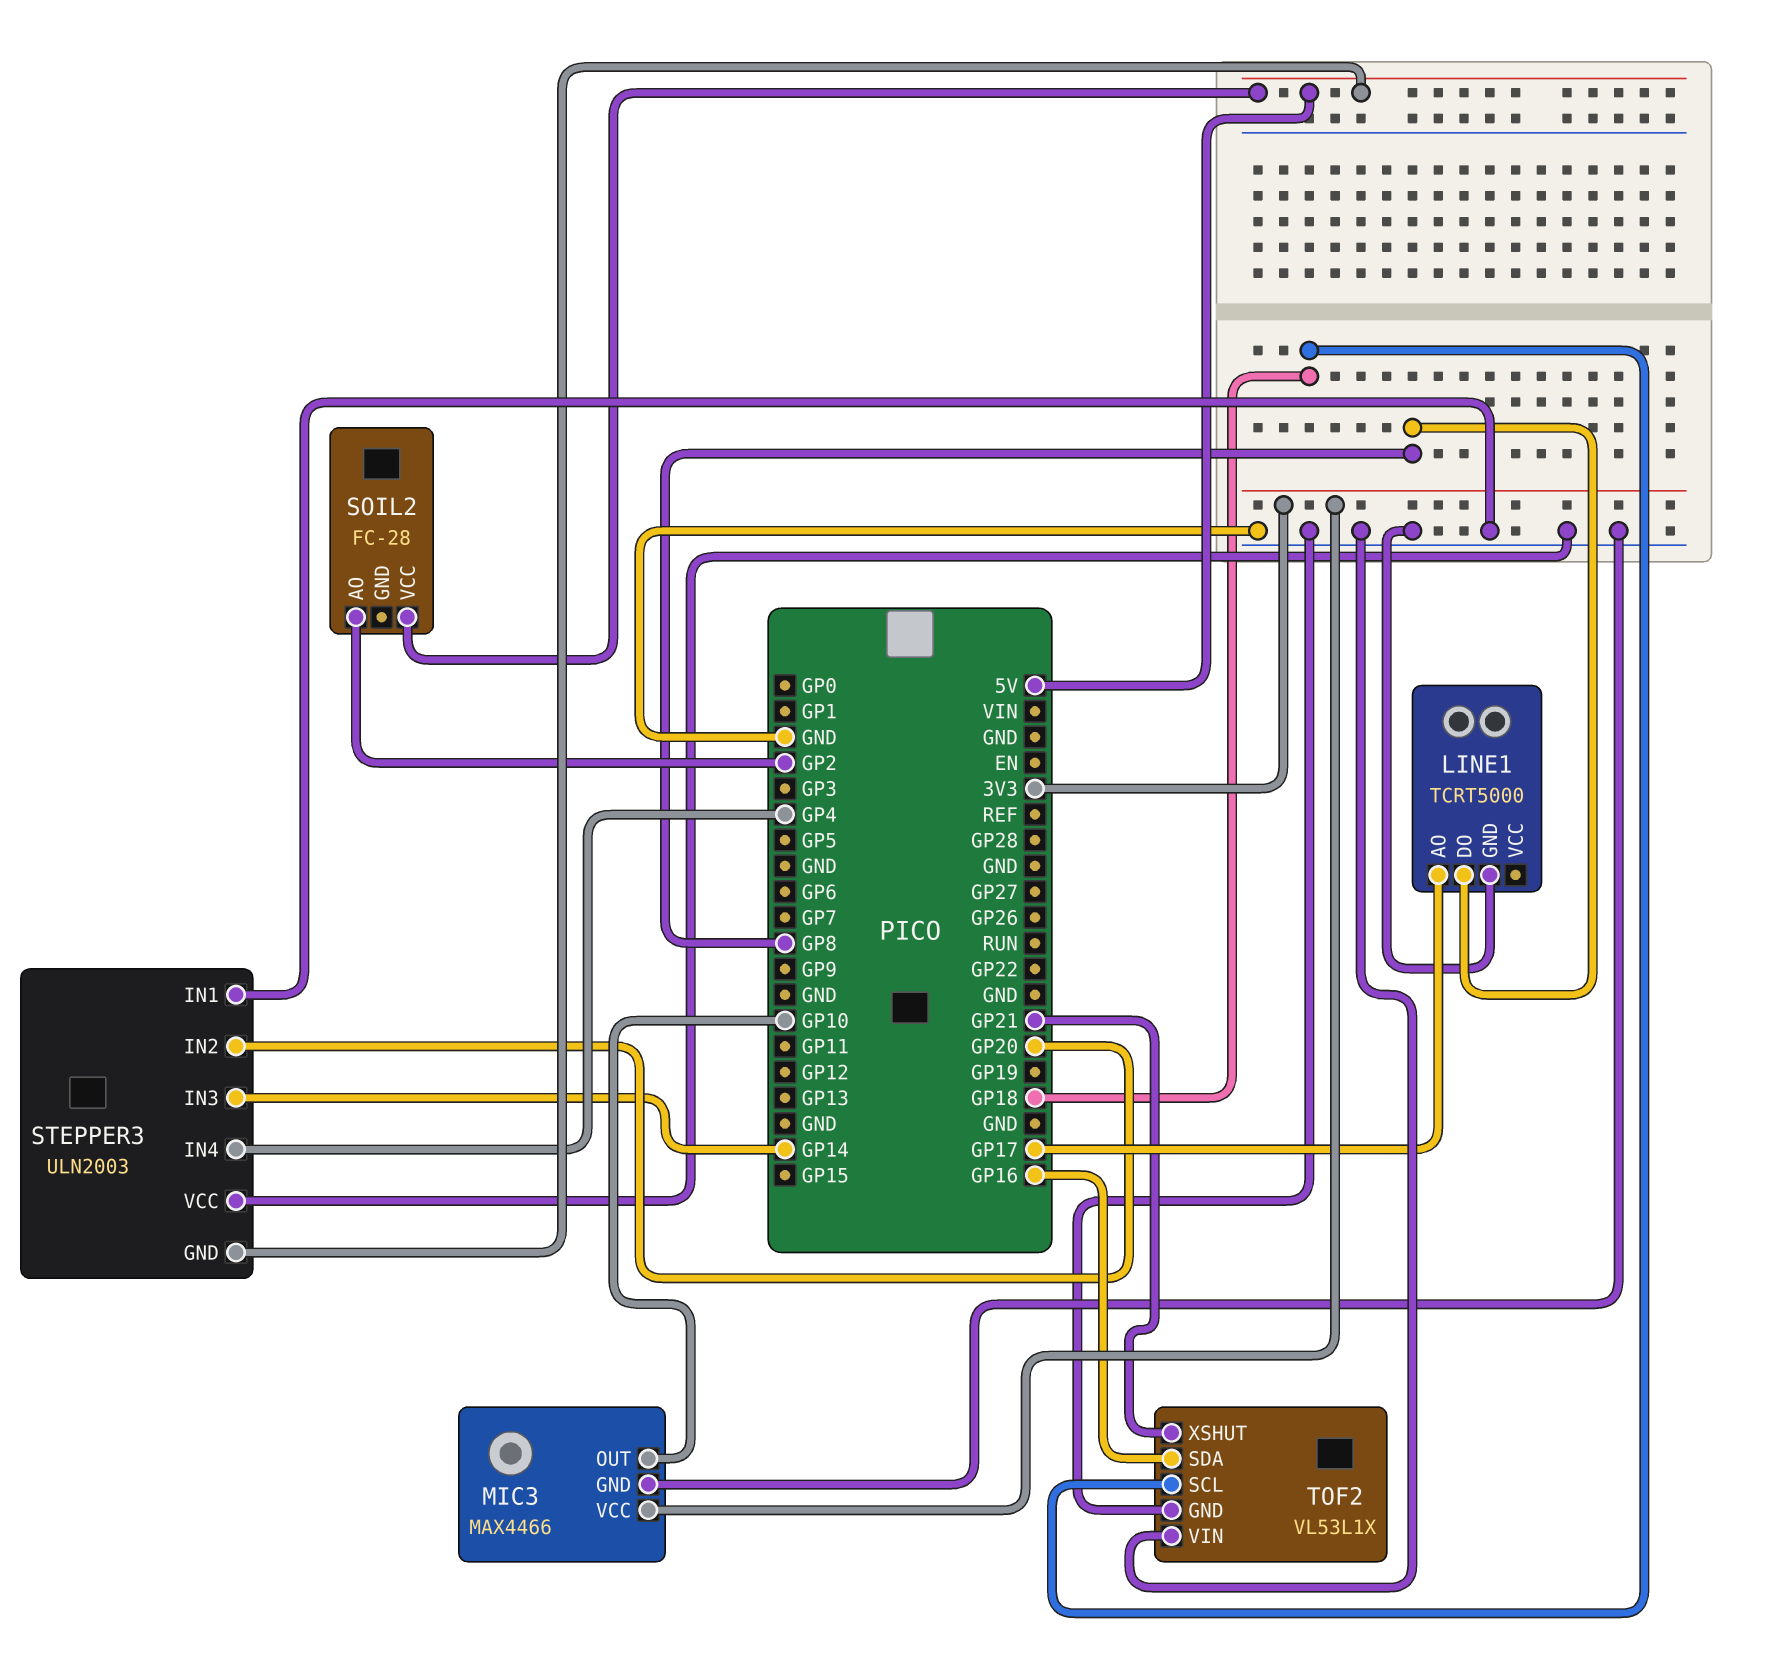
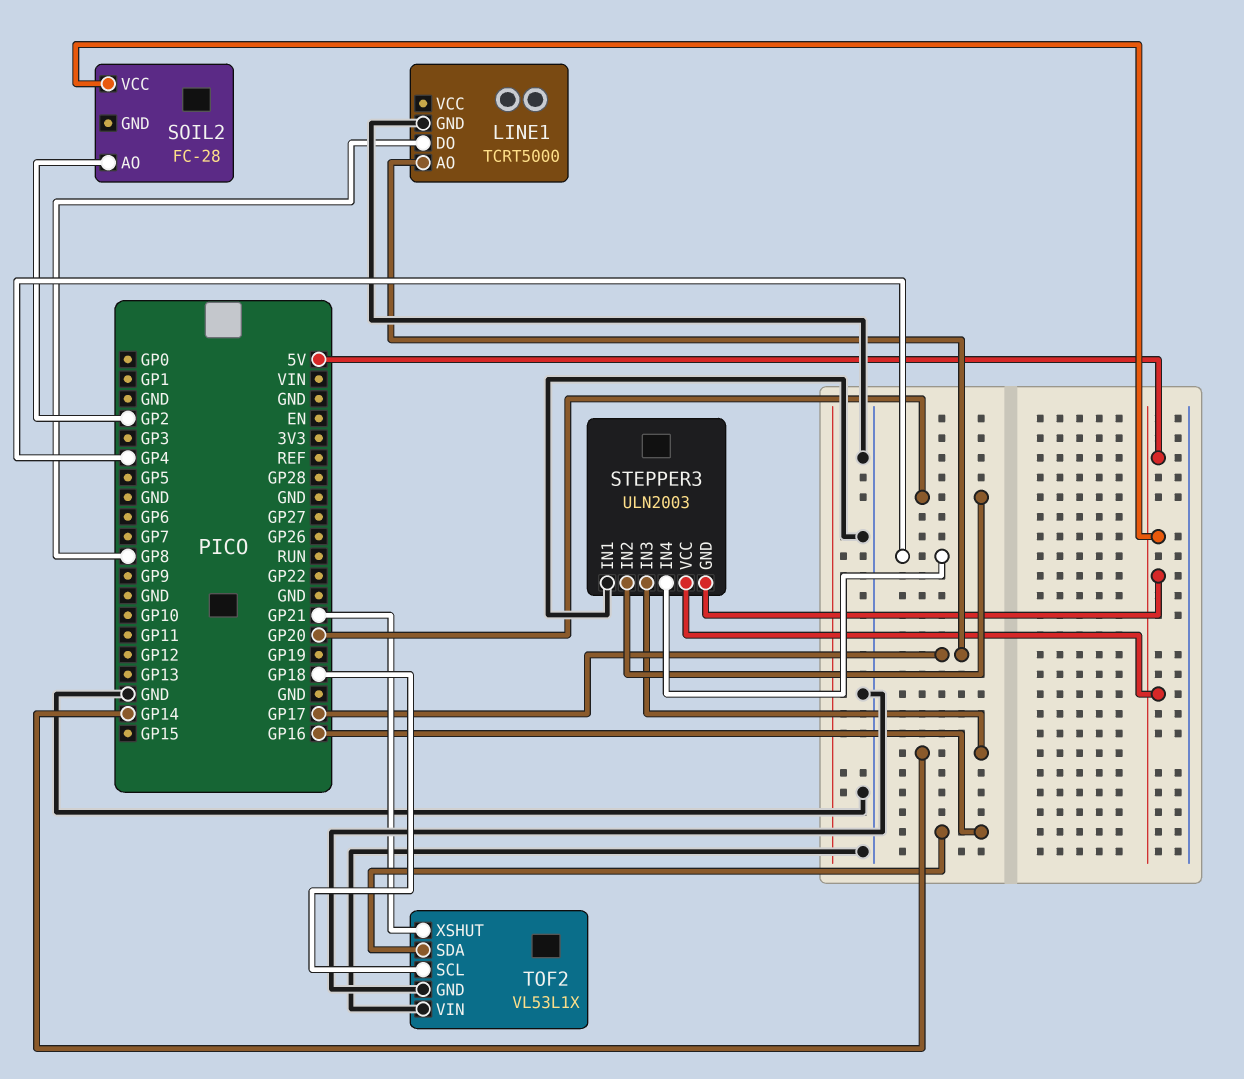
MIC3: MAX4466 -> none
MIC3 pin GND: GND -> none
MIC3 pin OUT: GP10 -> none
MIC3 pin VCC: 3V3 -> none
STEPPER3 pin VCC: GND -> 5V

